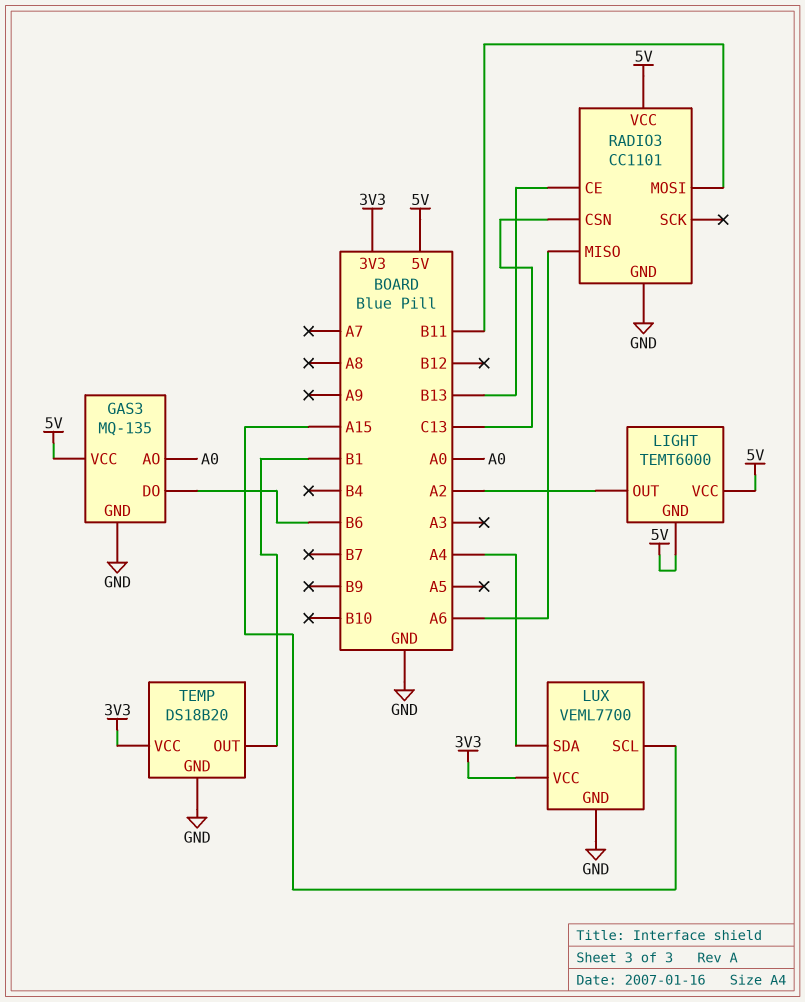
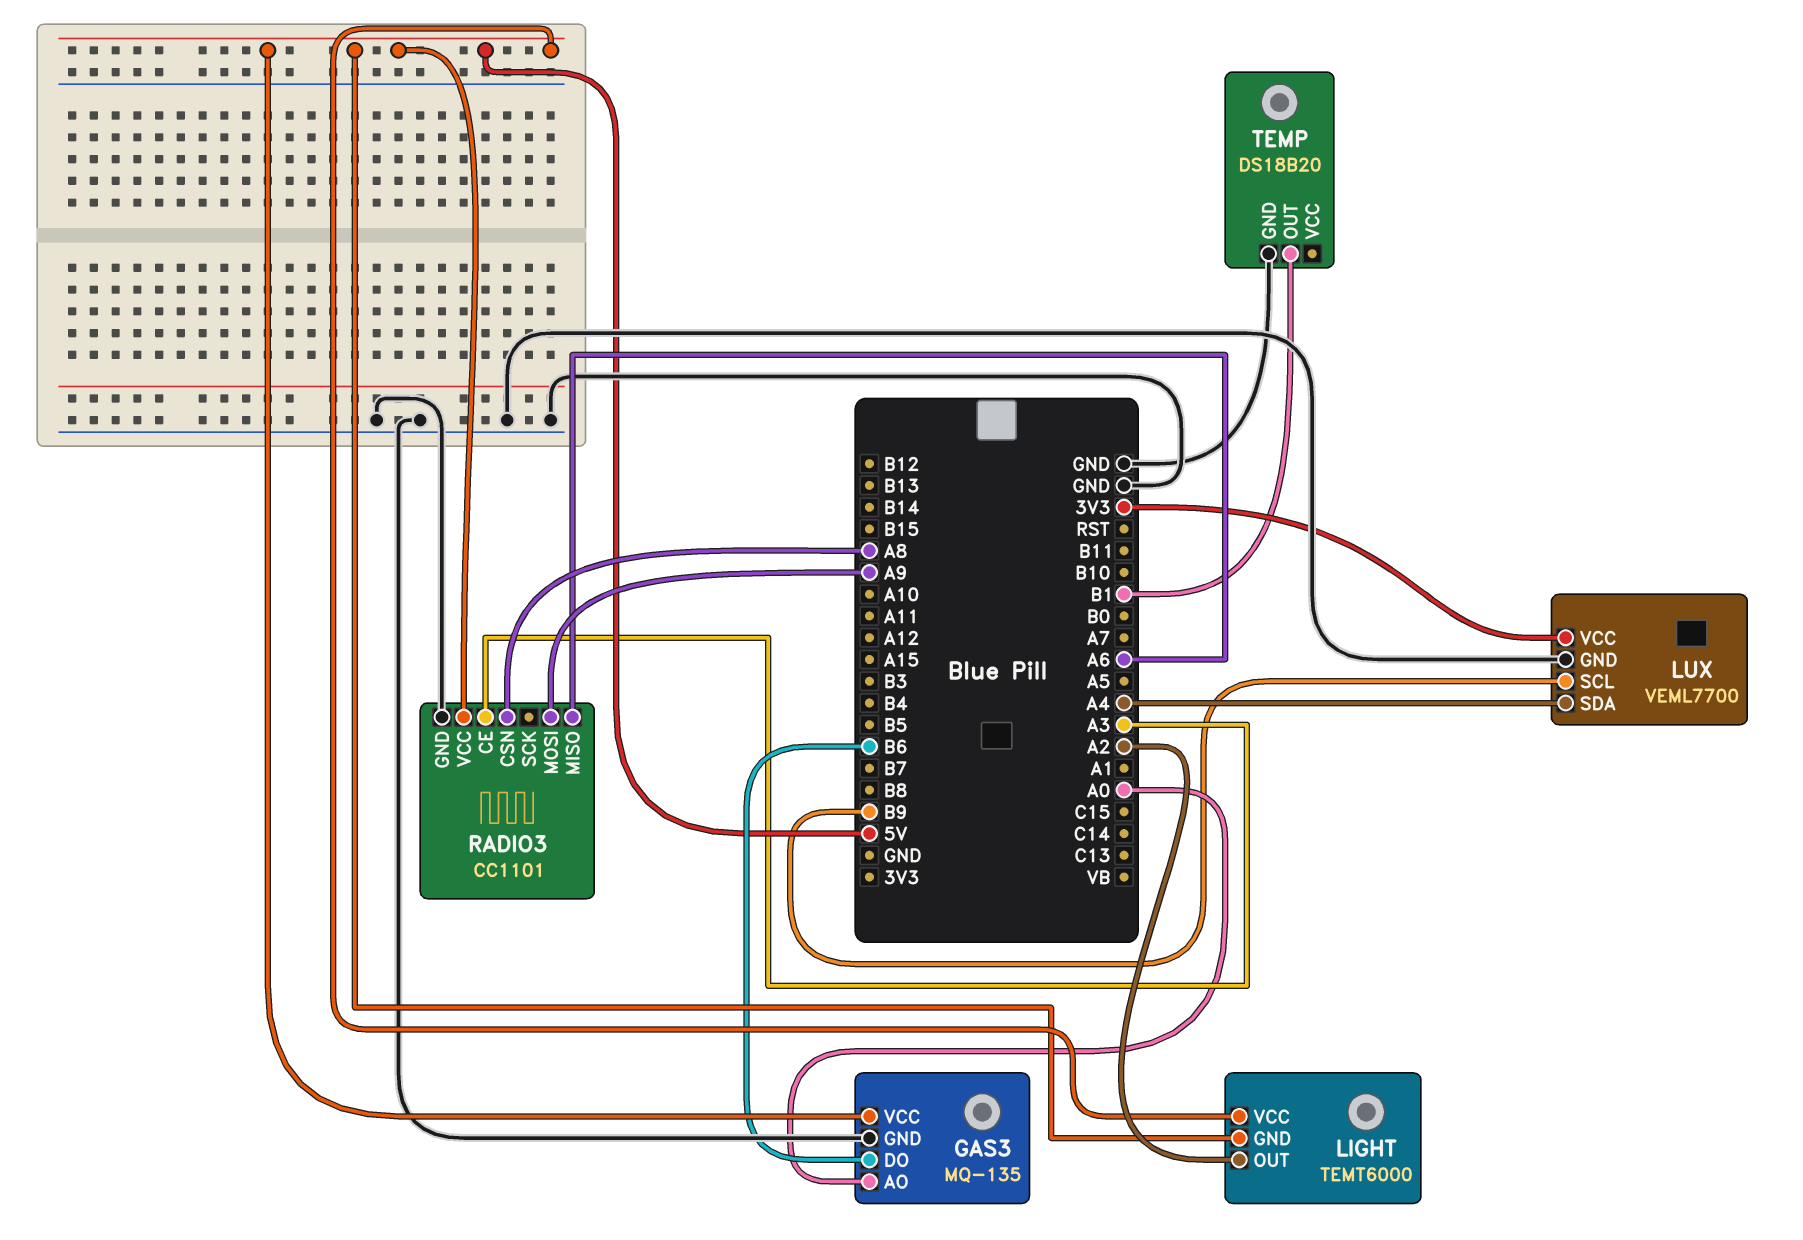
LUX pin SCL: A15 -> B9
RADIO3 pin CE: B13 -> A3
RADIO3 pin CSN: C13 -> A8
RADIO3 pin MOSI: B11 -> A9
TEMP pin VCC: 3V3 -> none

